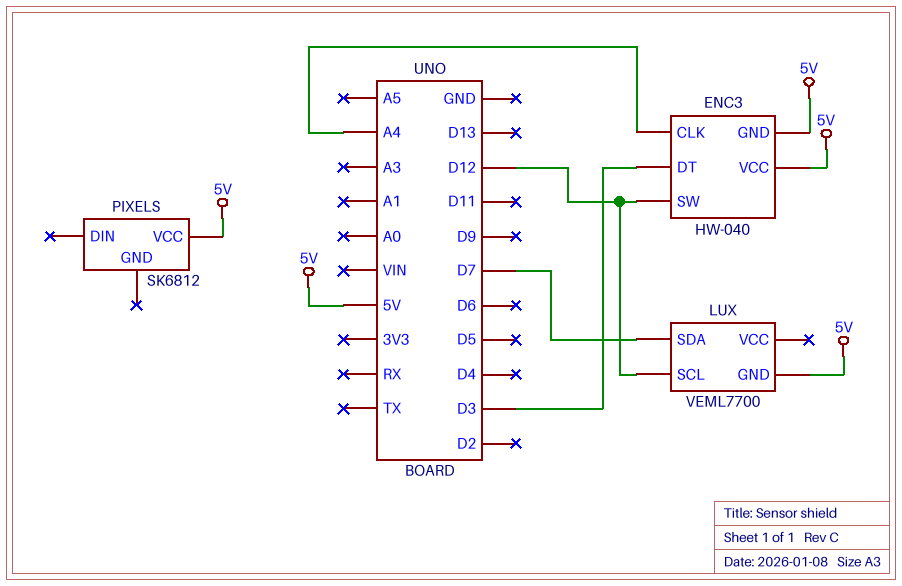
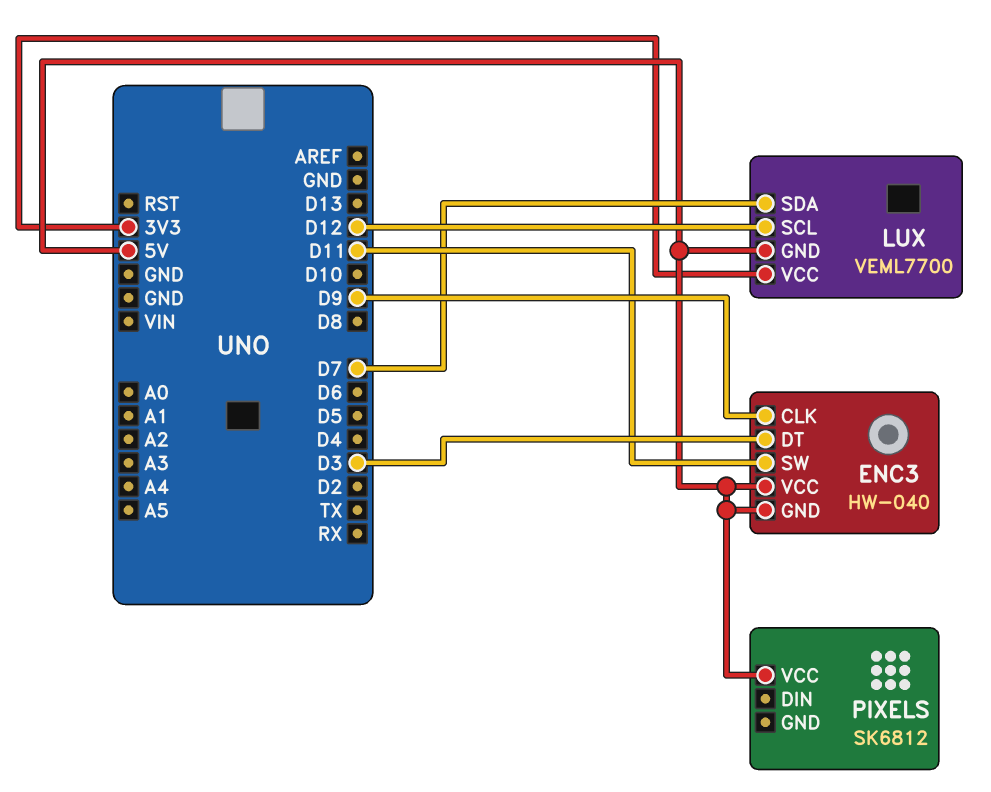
ENC3 pin CLK: A4 -> D9
ENC3 pin SW: D12 -> D11
LUX pin VCC: none -> 3V3

